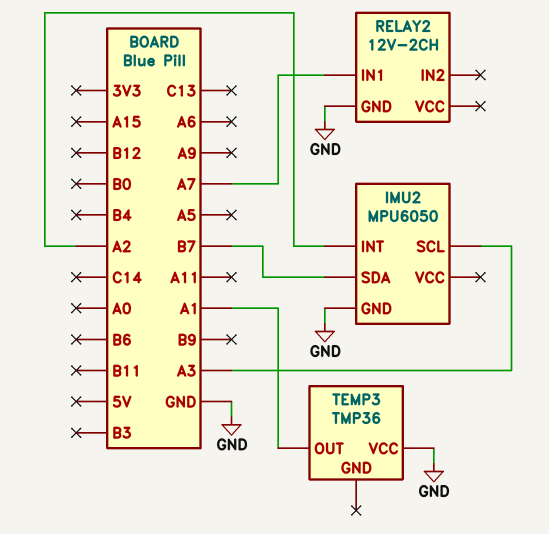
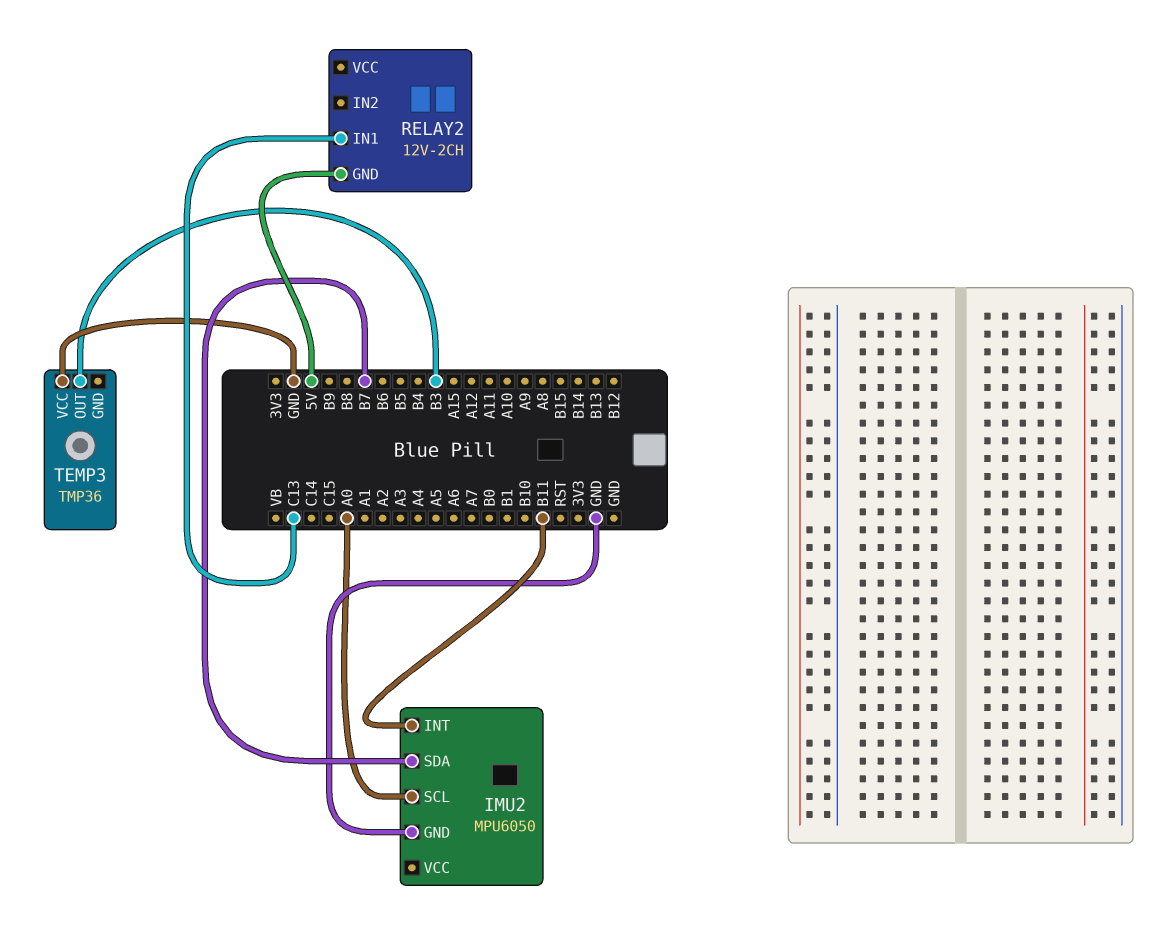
IMU2 pin INT: A2 -> B11
IMU2 pin SCL: A3 -> A0
RELAY2 pin GND: GND -> 5V
RELAY2 pin IN1: A7 -> C13
TEMP3 pin OUT: A1 -> B3

